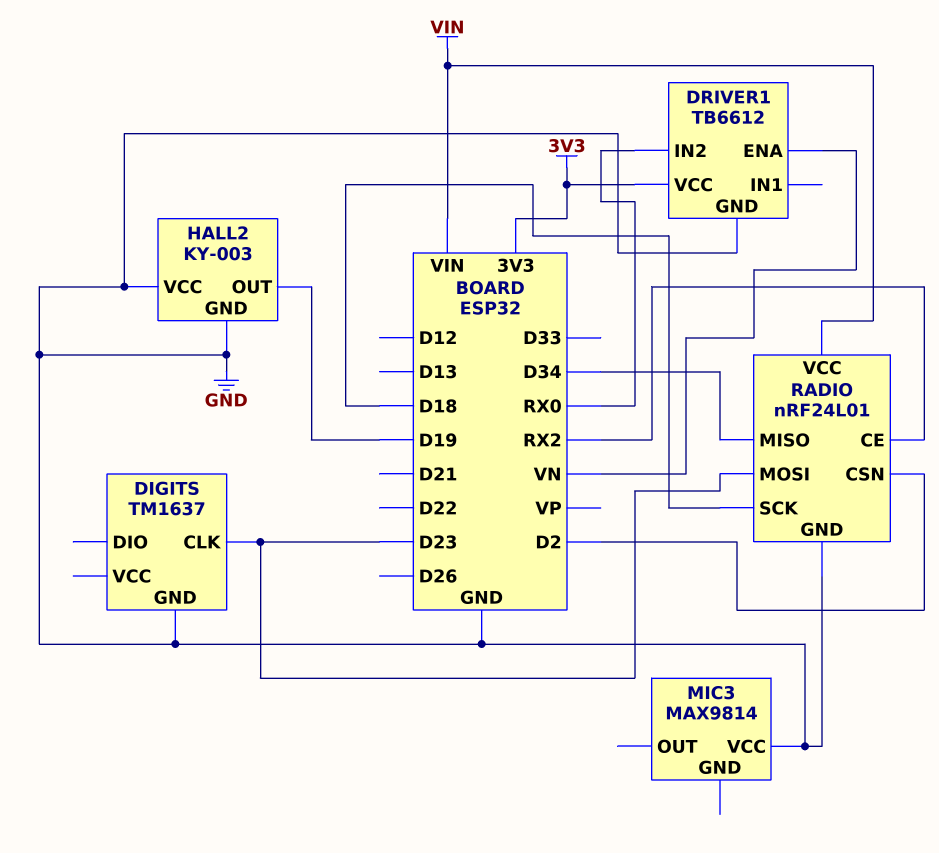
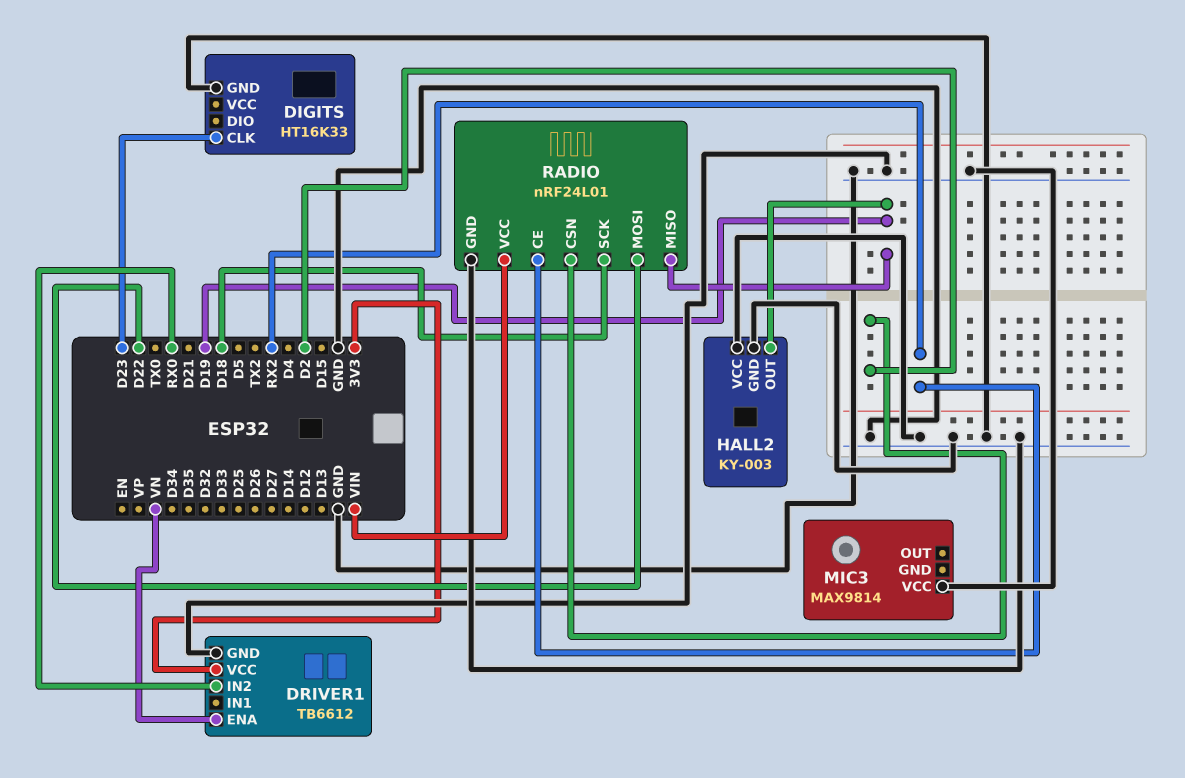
DIGITS: TM1637 -> HT16K33
RADIO pin MISO: D34 -> D19
RADIO pin MOSI: D23 -> D22

